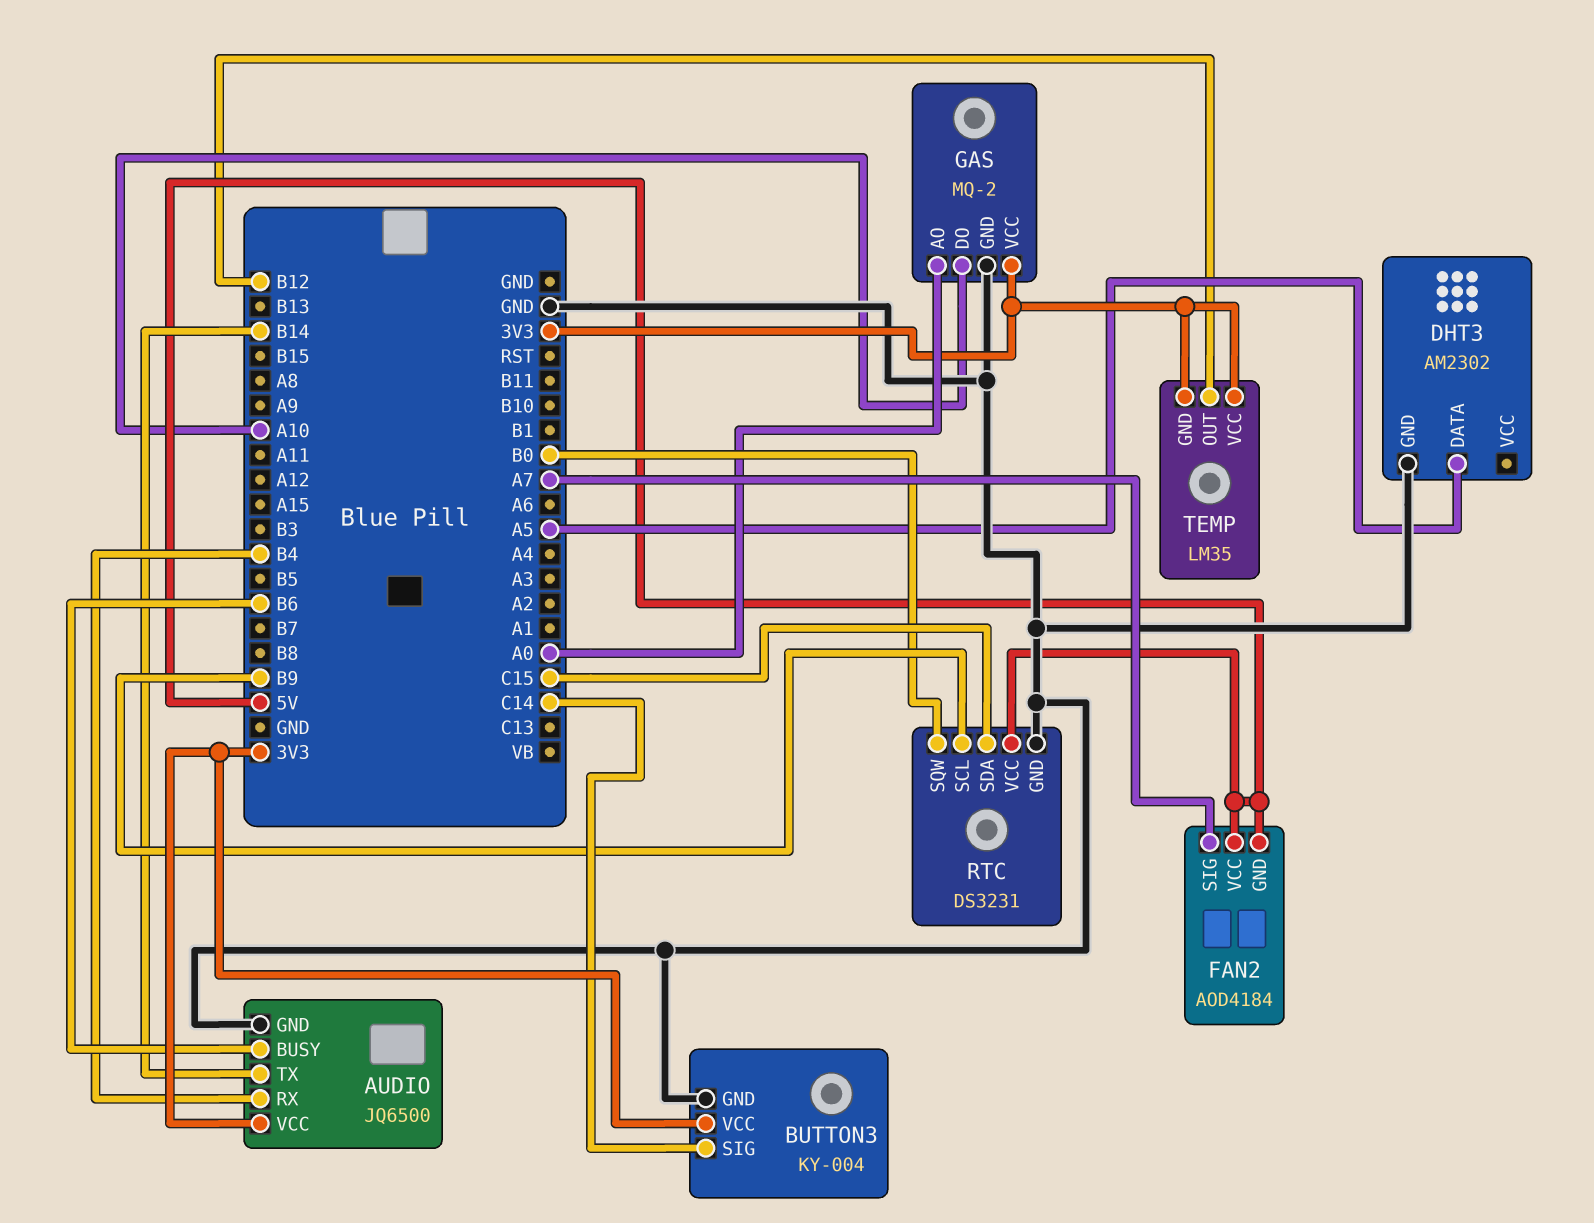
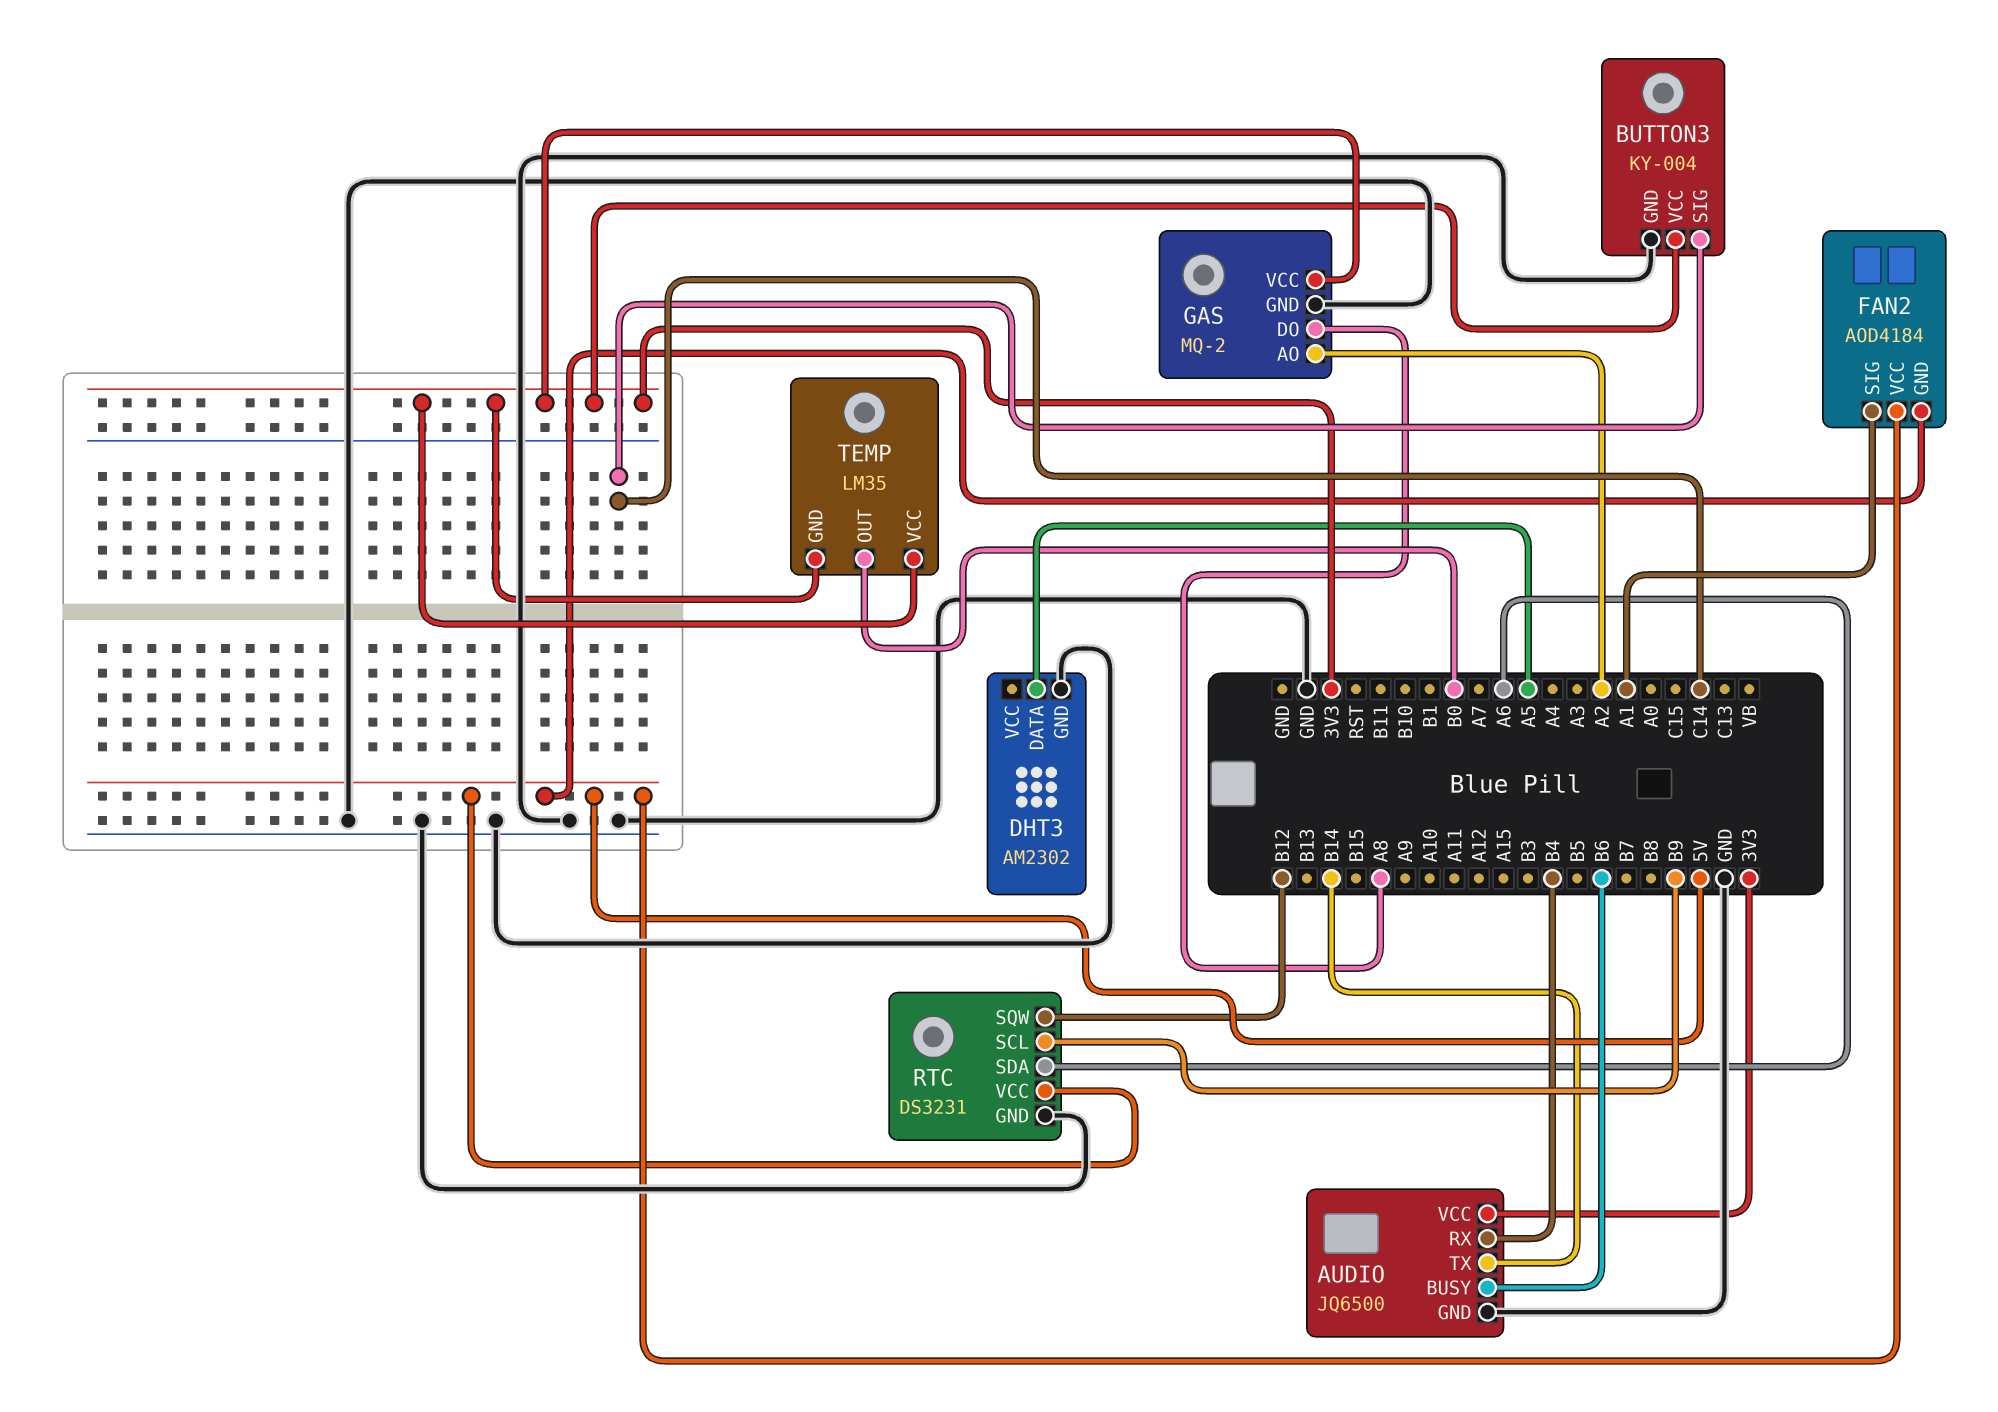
FAN2 pin SIG: A7 -> A1
GAS pin AO: A0 -> A2
GAS pin DO: A10 -> A8
RTC pin SDA: C15 -> A6
RTC pin SQW: B0 -> B12
TEMP pin OUT: B12 -> B0

